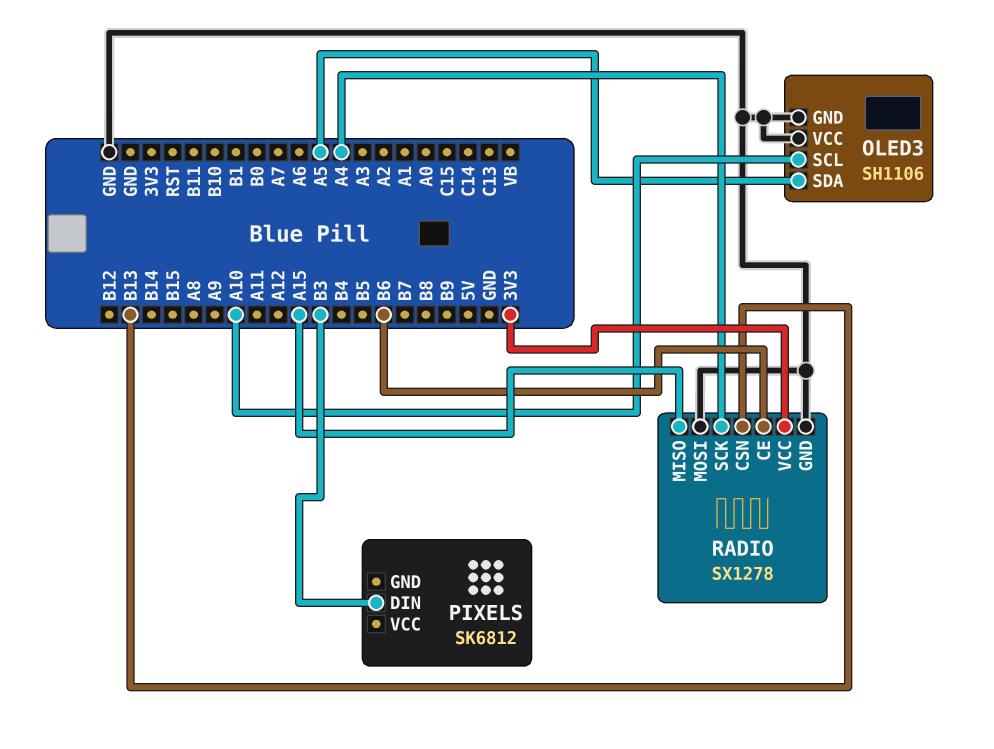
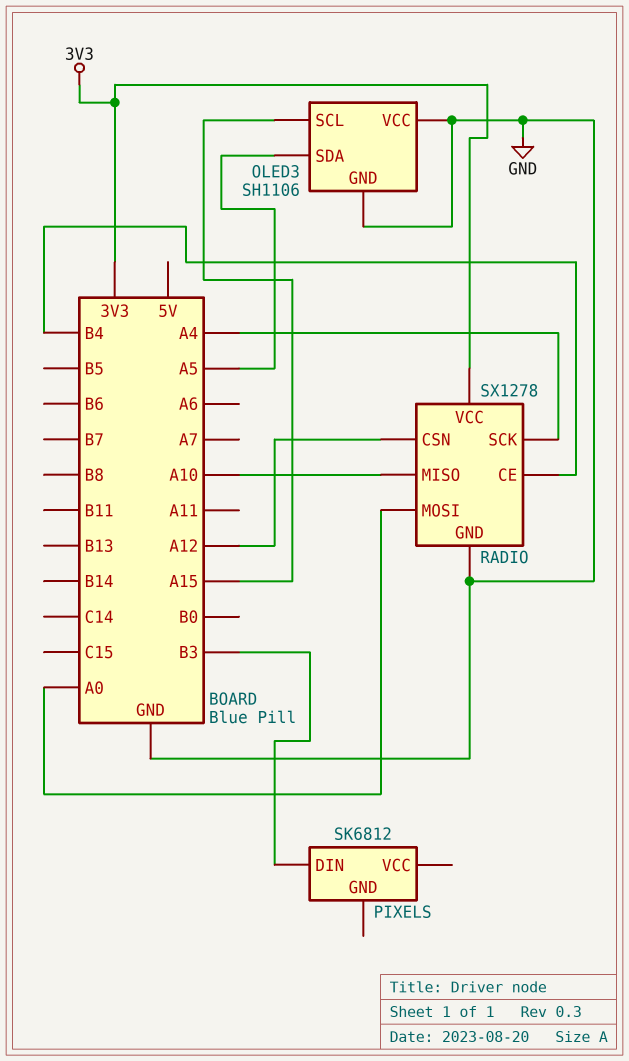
OLED3 pin SCL: A10 -> A15
RADIO pin CE: B6 -> B4
RADIO pin CSN: B13 -> A12
RADIO pin MISO: A15 -> A10
RADIO pin MOSI: GND -> A0

